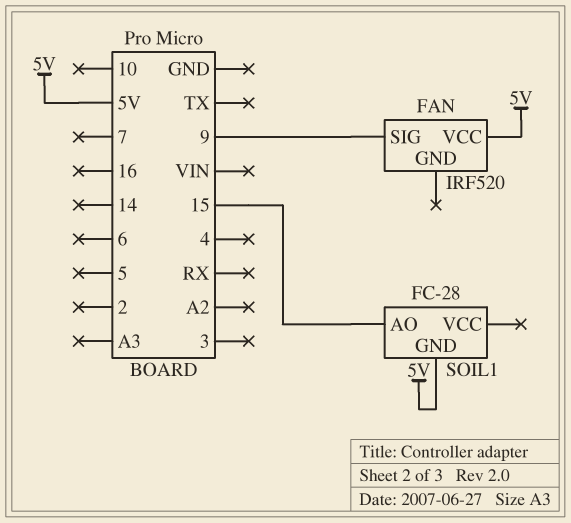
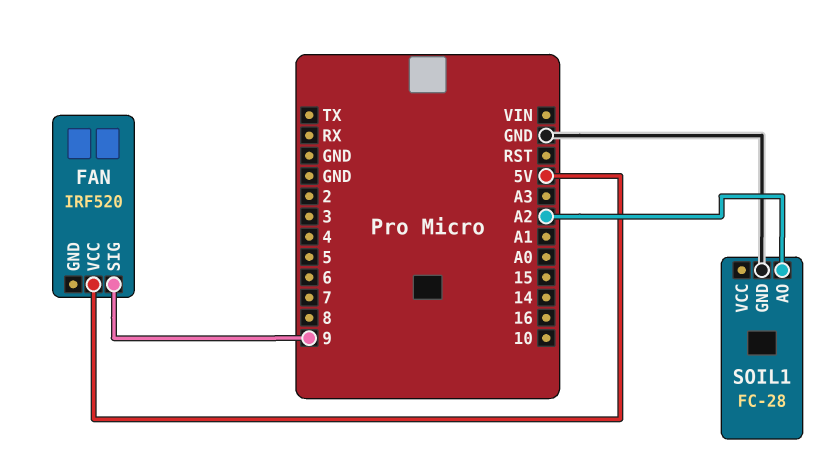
SOIL1 pin AO: 15 -> A2
SOIL1 pin GND: 5V -> GND

